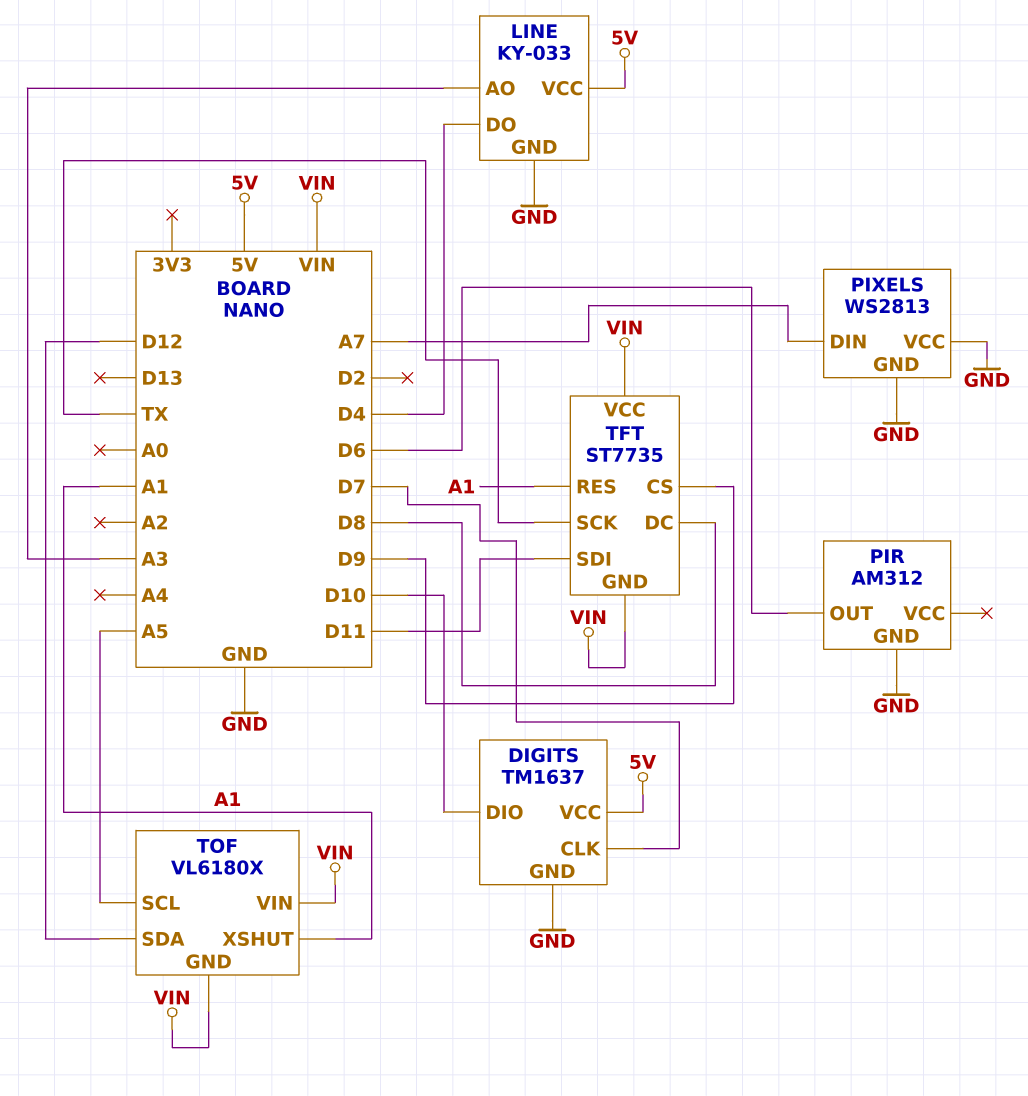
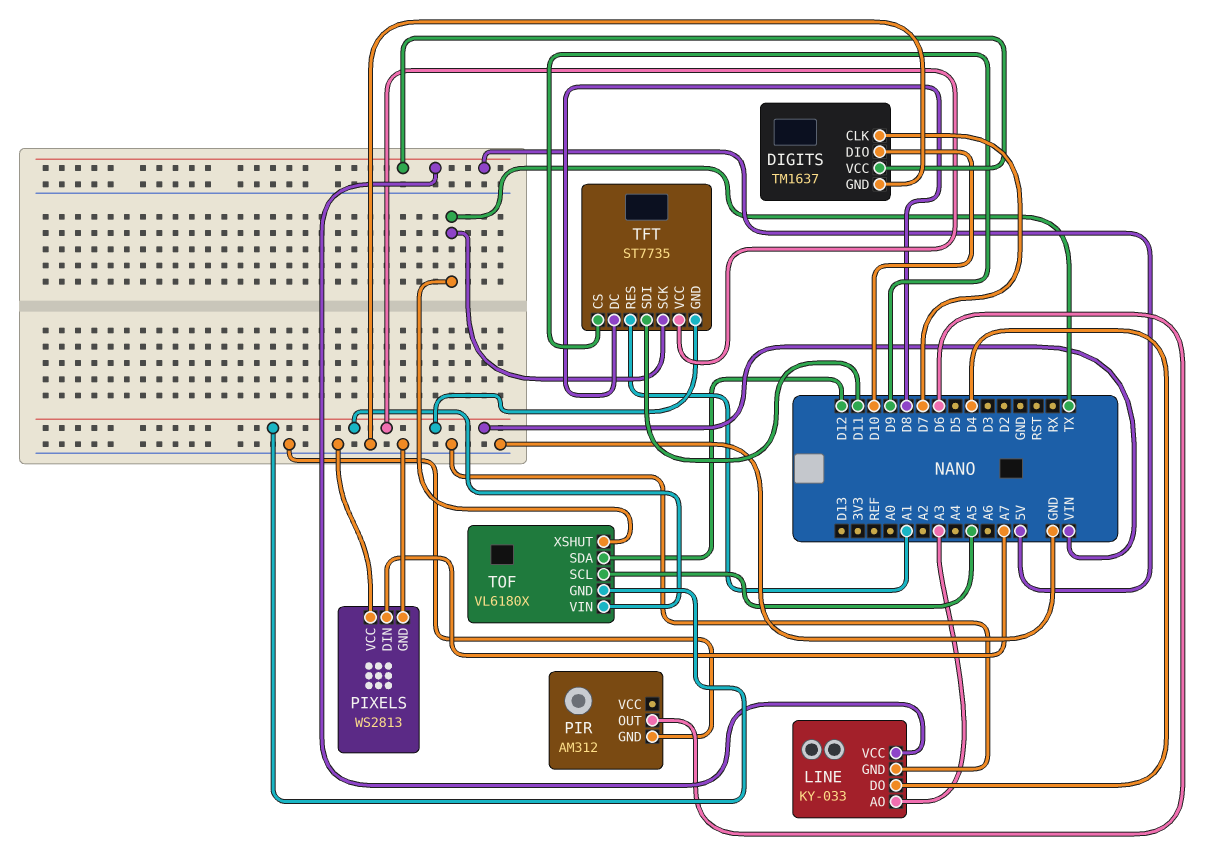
TOF pin XSHUT: A1 -> TX

